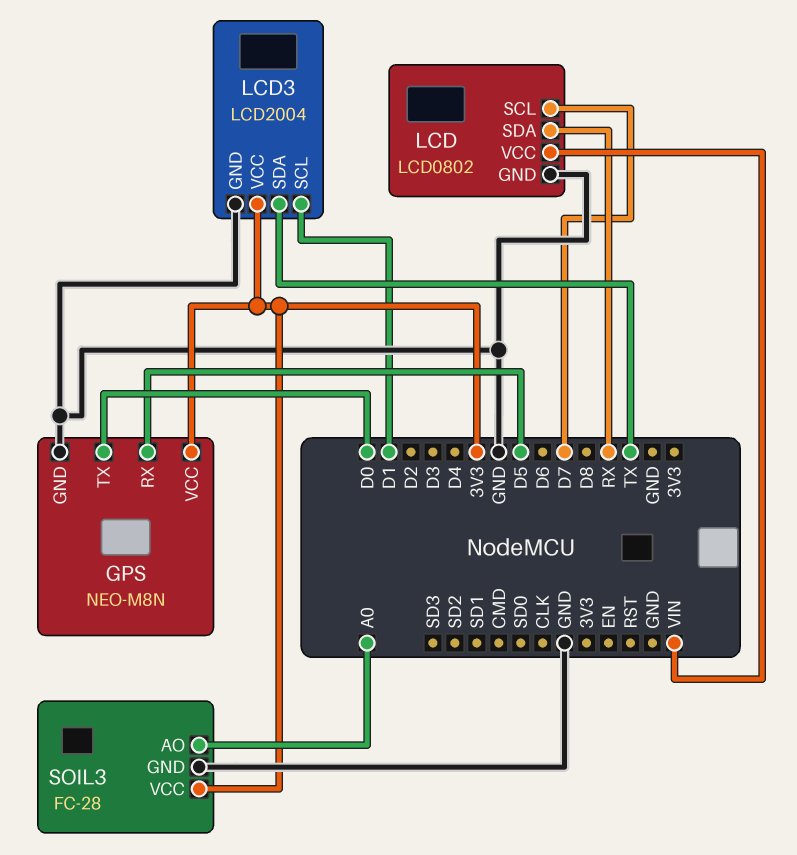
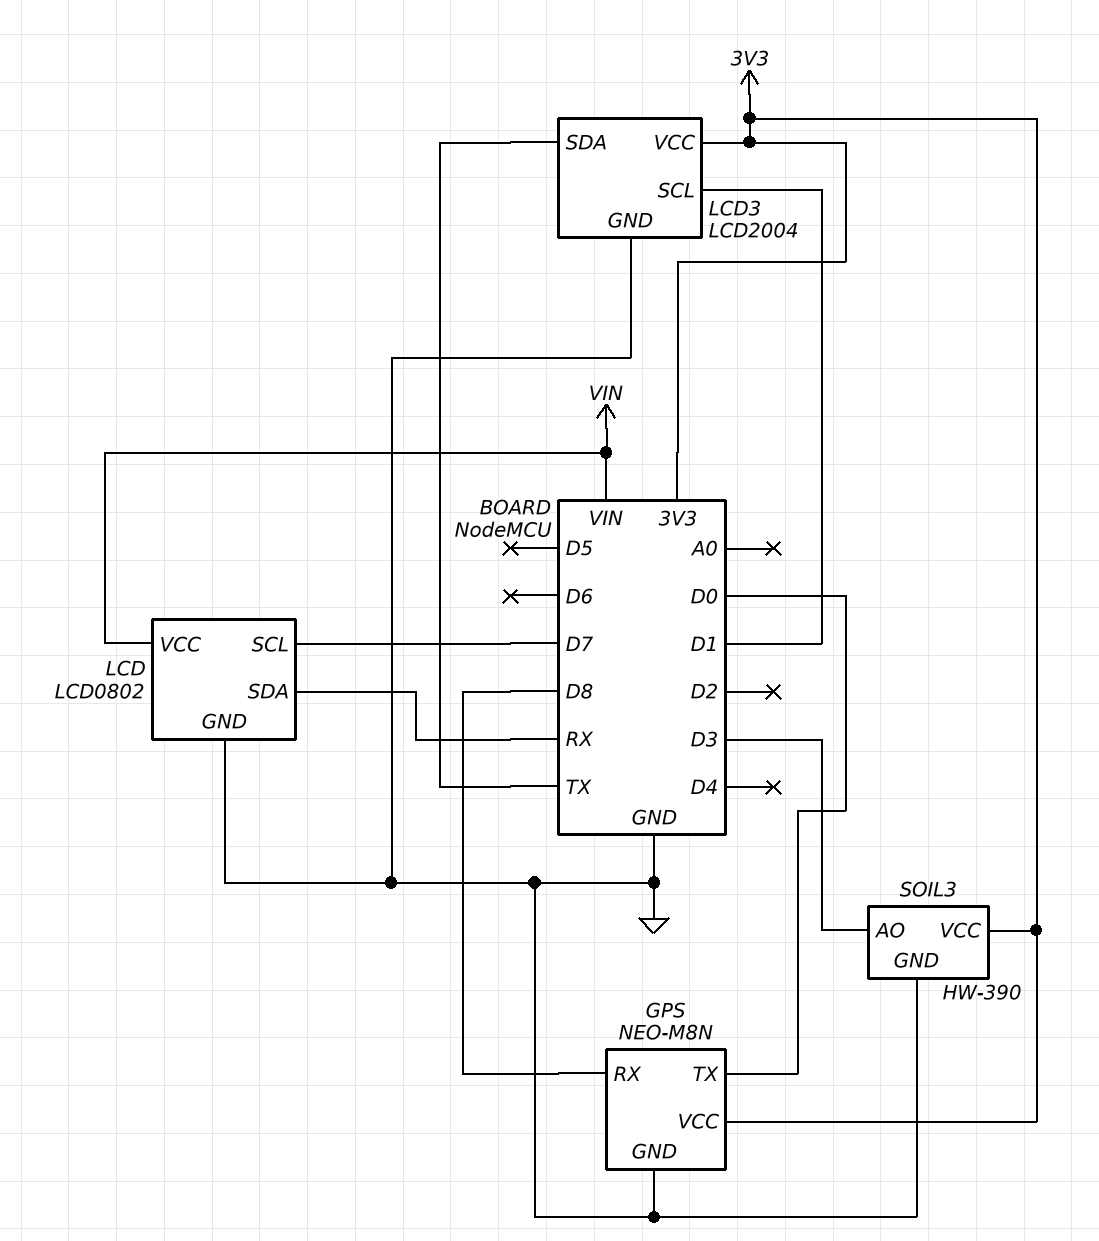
GPS pin RX: D5 -> D8
SOIL3: FC-28 -> HW-390
SOIL3 pin AO: A0 -> D3

